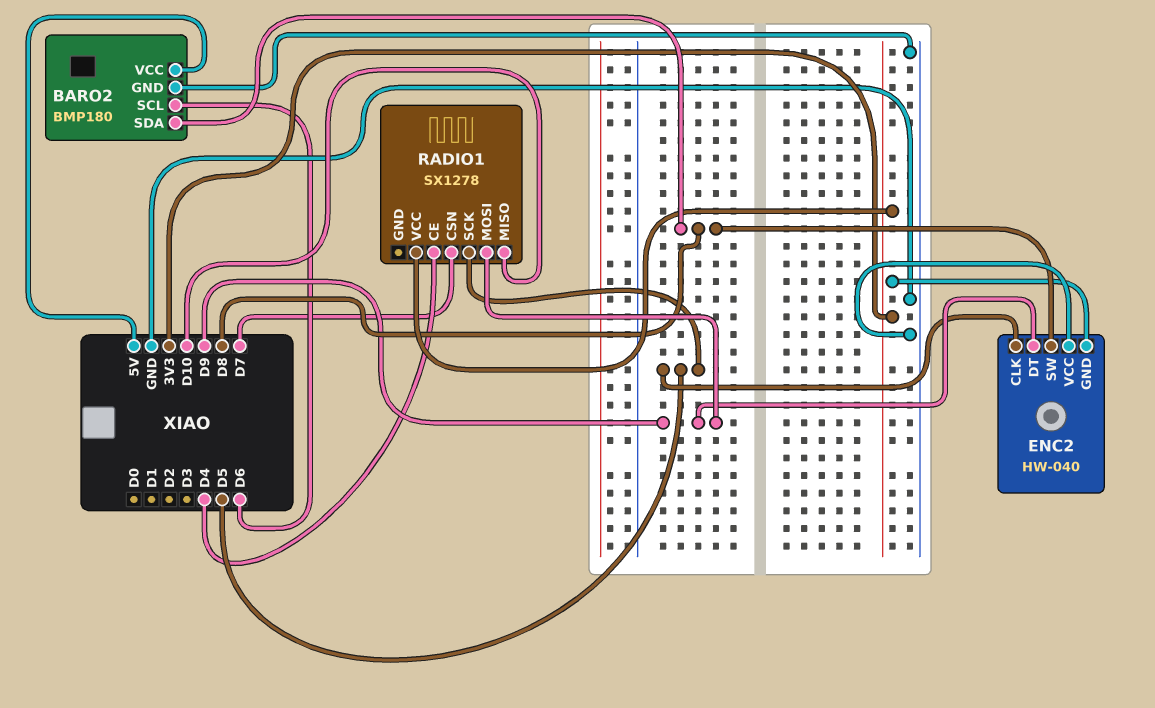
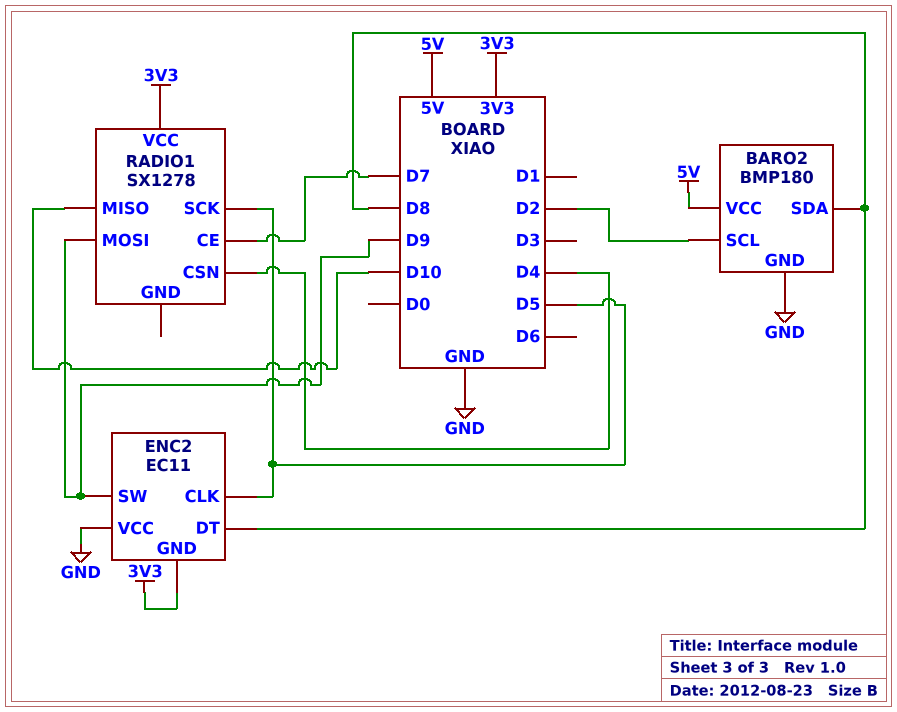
BARO2 pin SCL: D6 -> D2
ENC2: HW-040 -> EC11
ENC2 pin DT: D9 -> D8
ENC2 pin SW: D8 -> D9
RADIO1 pin CE: D4 -> D7
RADIO1 pin CSN: D7 -> D4

